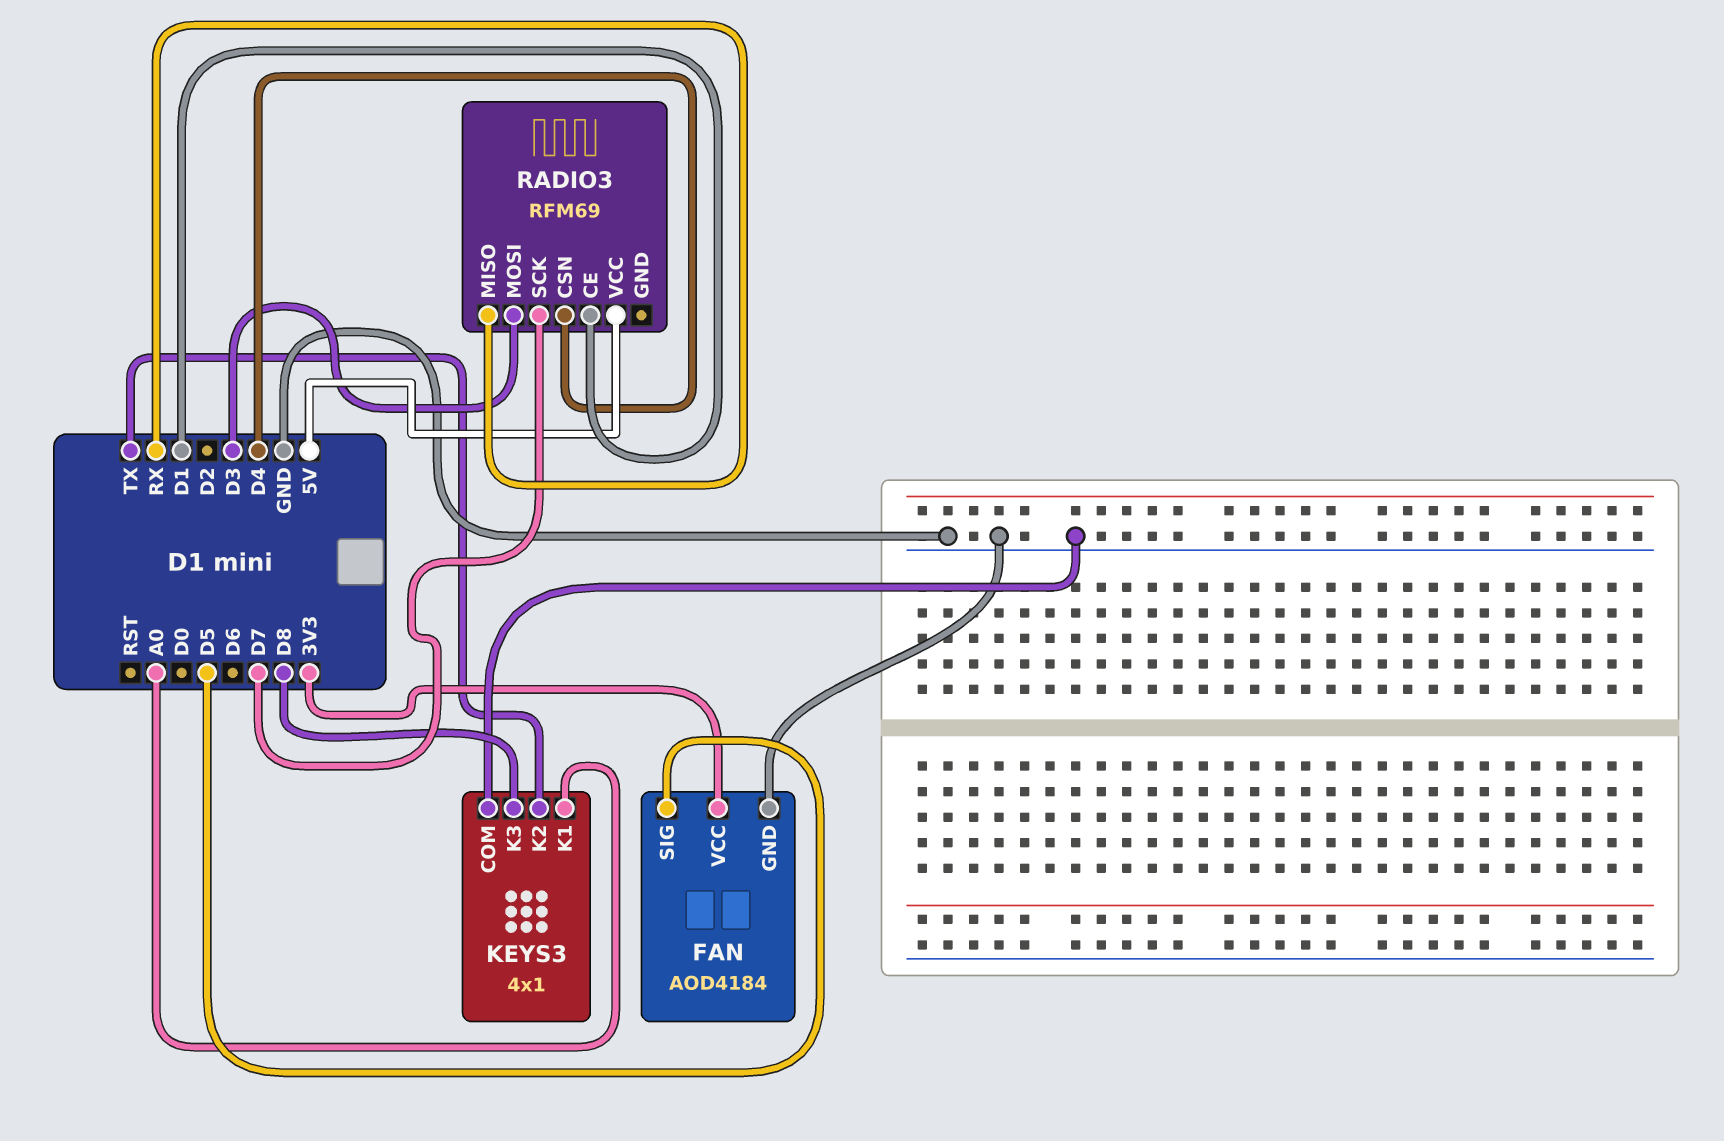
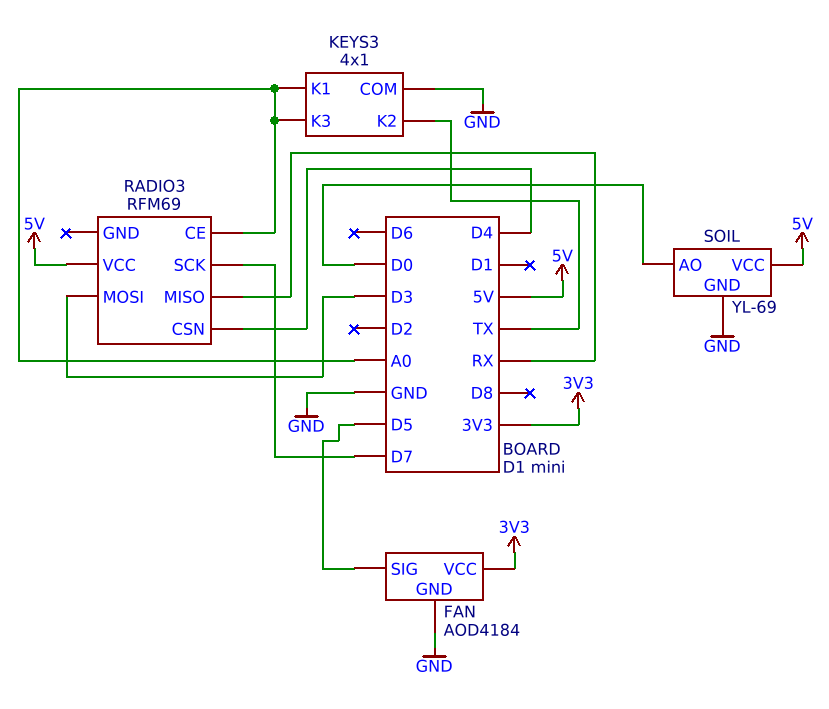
KEYS3 pin K3: D8 -> A0
RADIO3 pin CE: D1 -> A0
SOIL: none -> YL-69
SOIL pin AO: none -> D0
SOIL pin GND: none -> GND
SOIL pin VCC: none -> 5V

